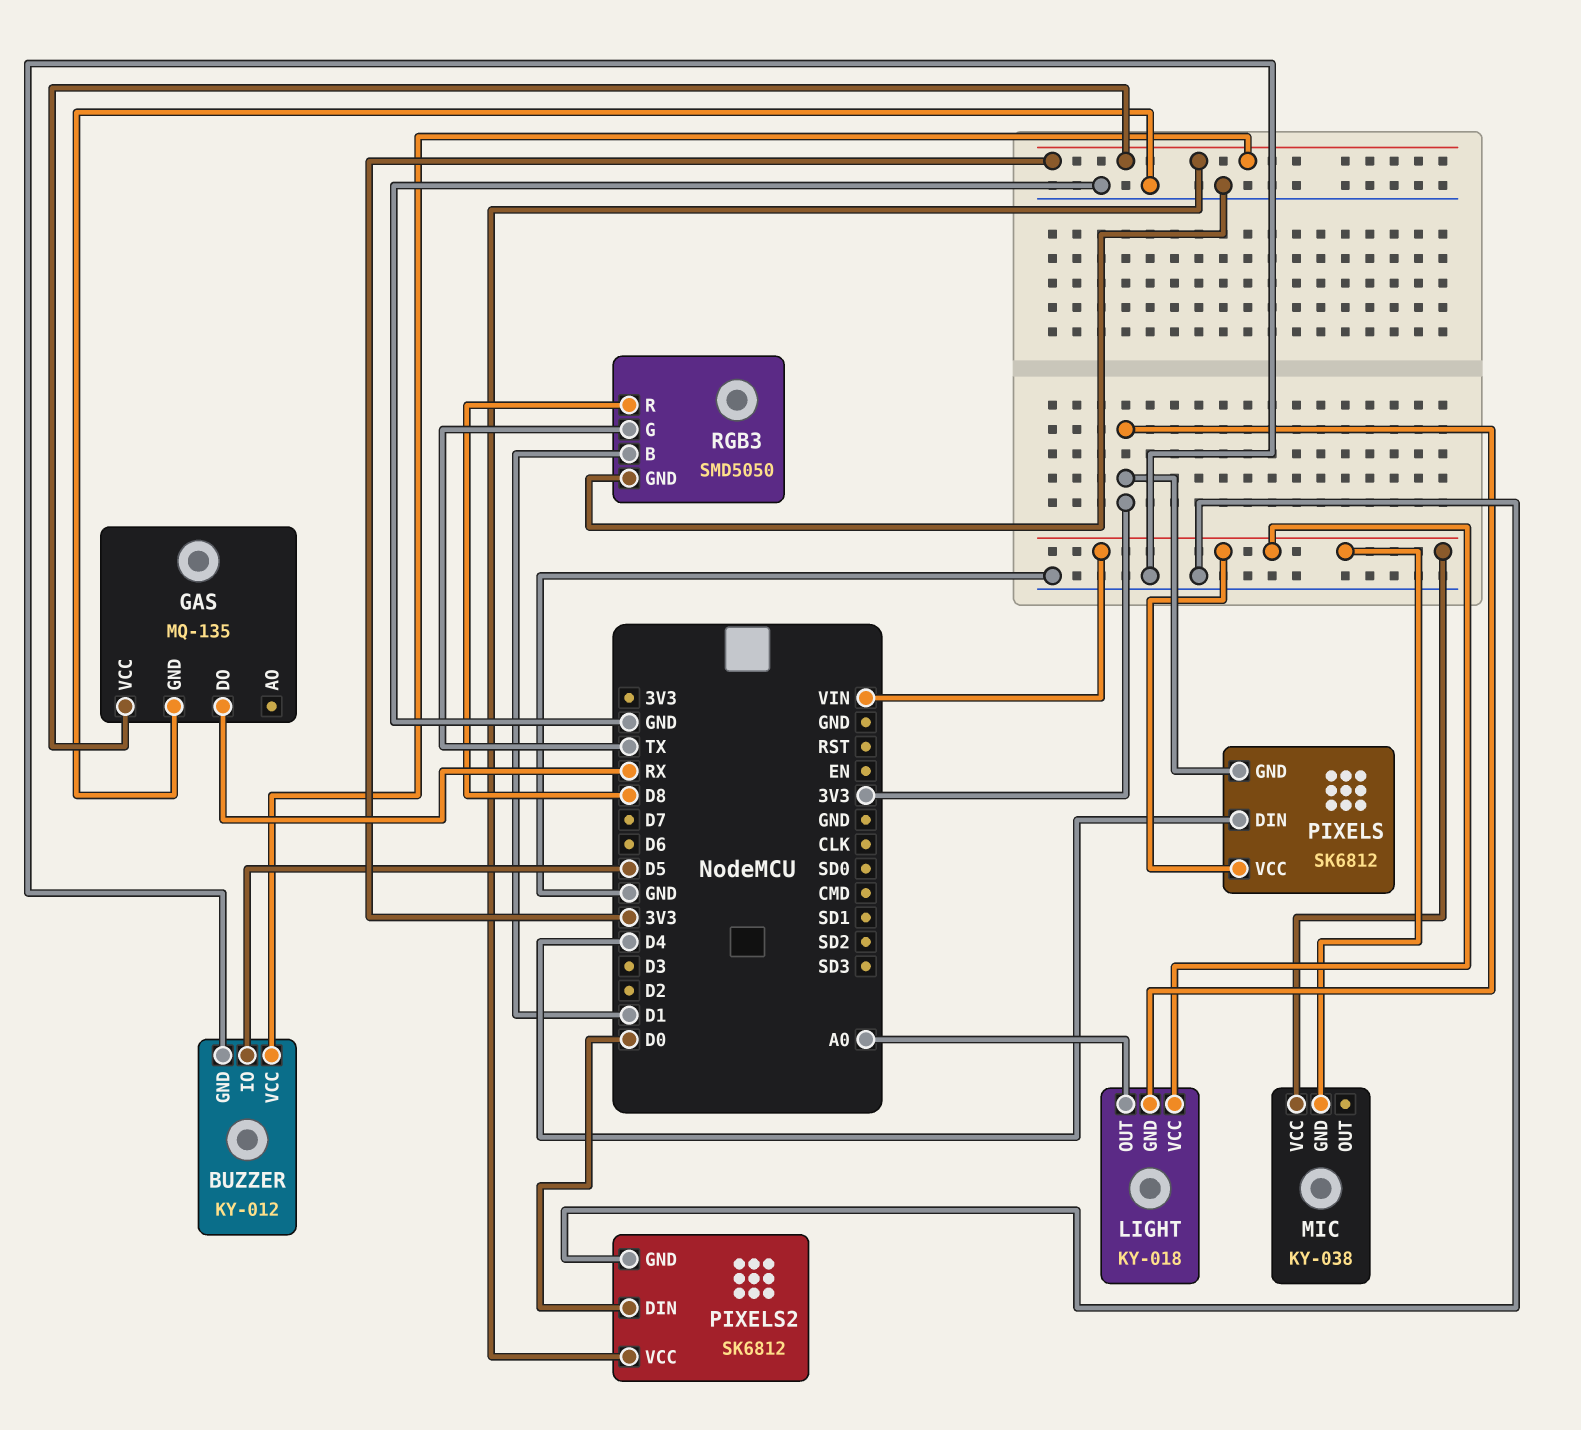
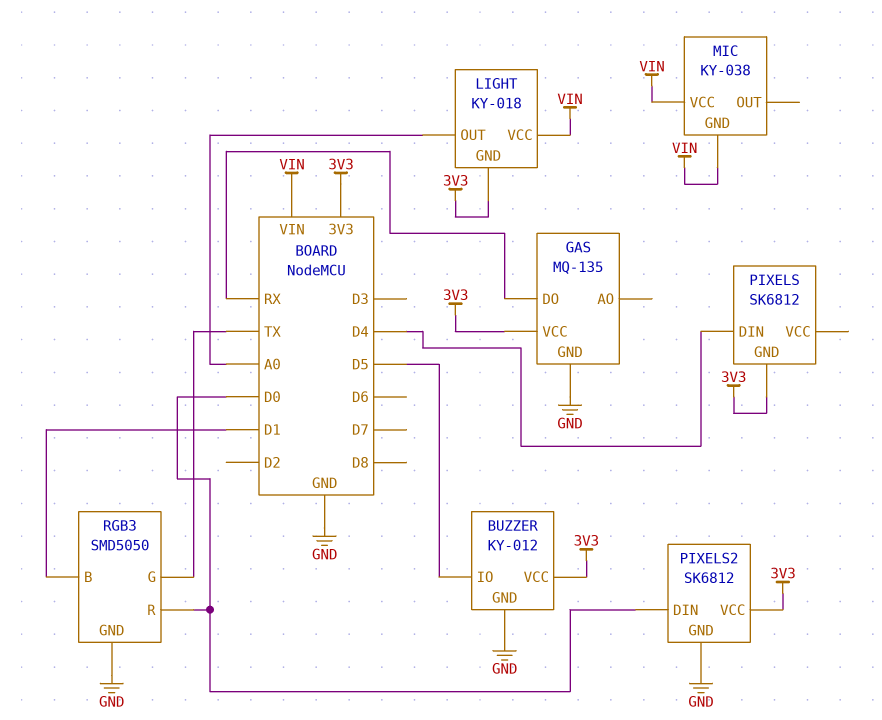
PIXELS pin VCC: VIN -> none
RGB3 pin R: D8 -> D0

